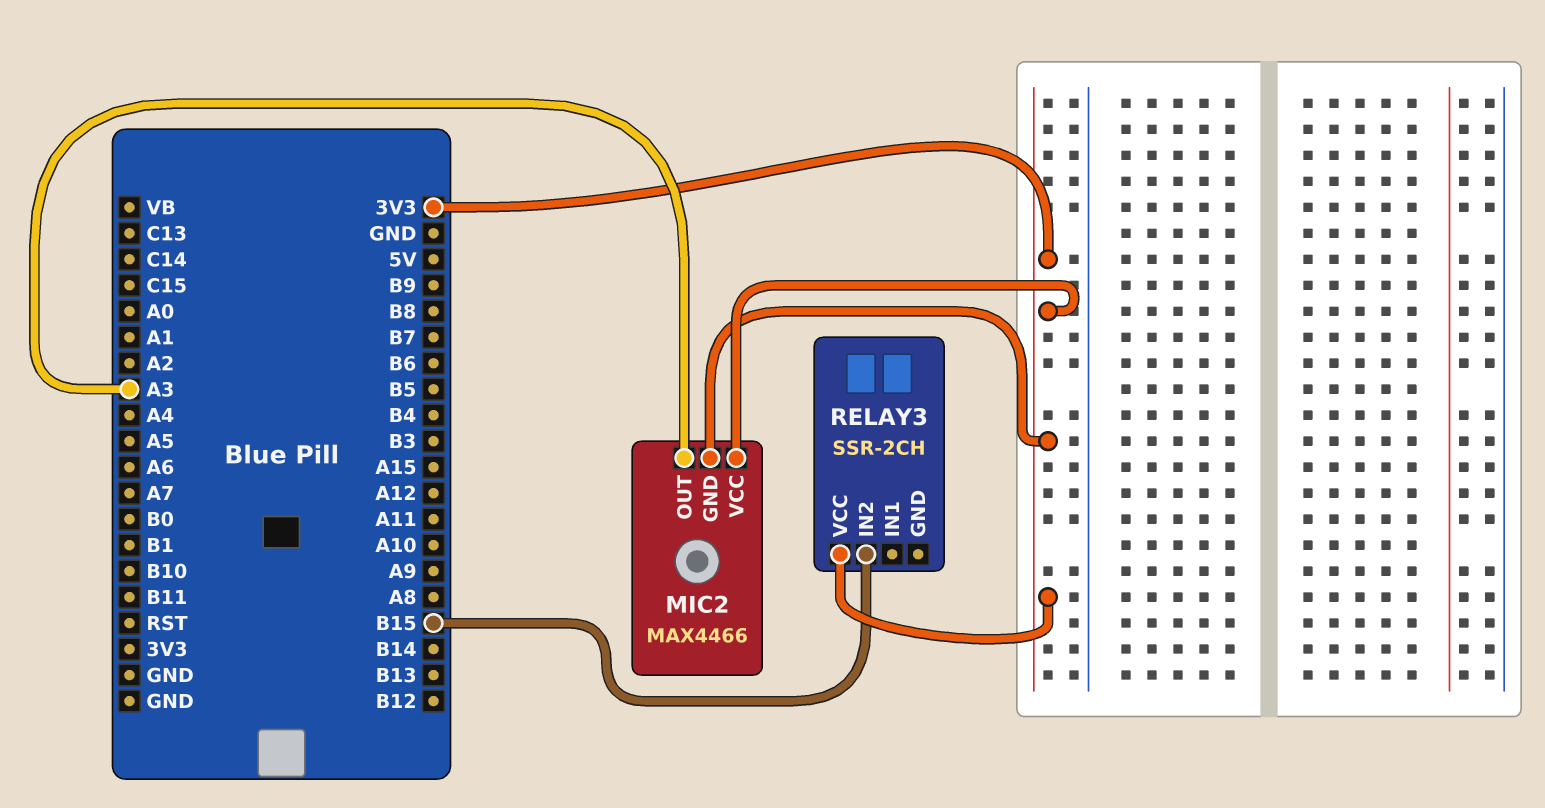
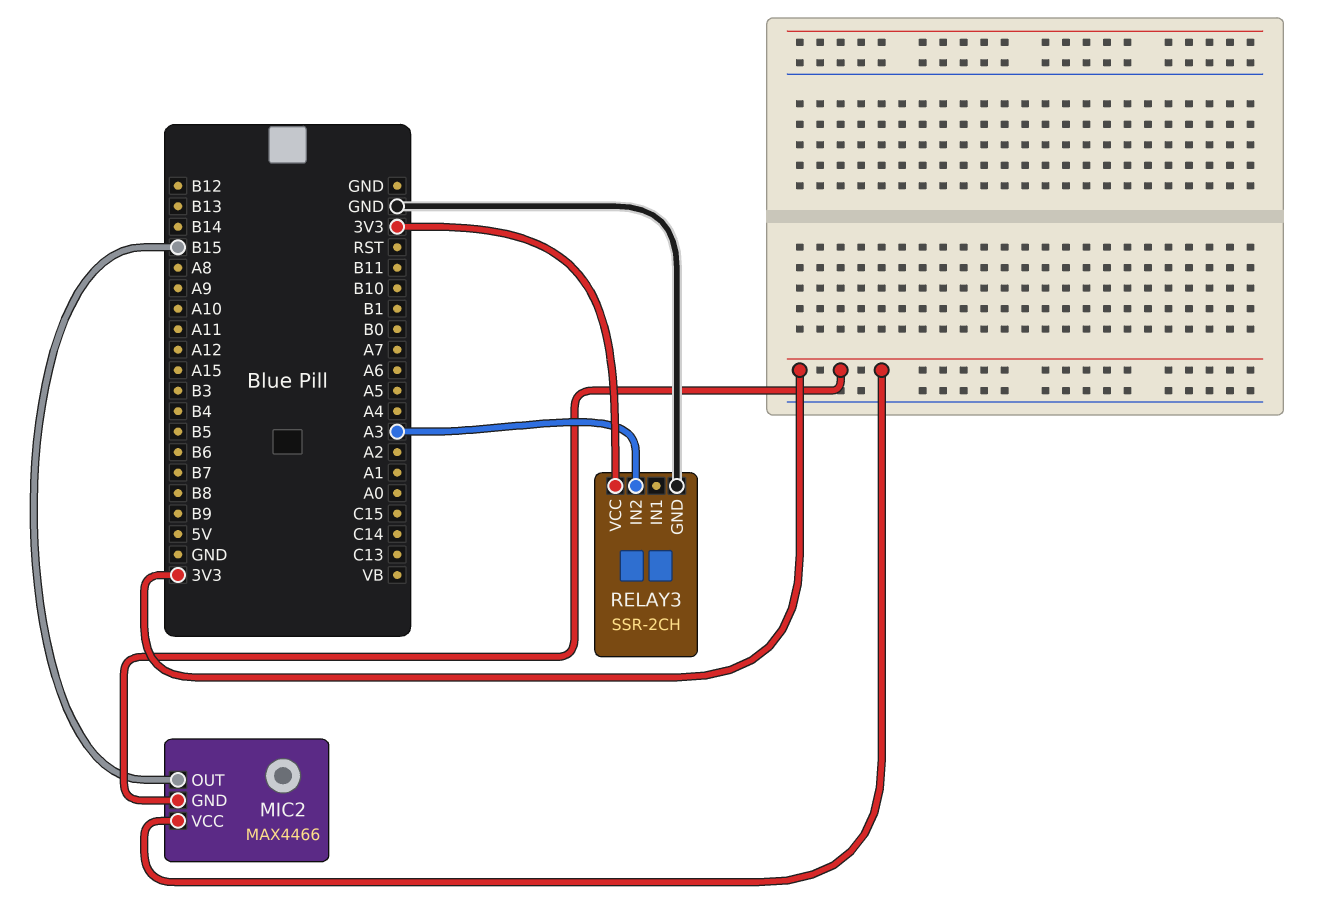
MIC2 pin OUT: A3 -> B15
RELAY3 pin GND: none -> GND
RELAY3 pin IN2: B15 -> A3

